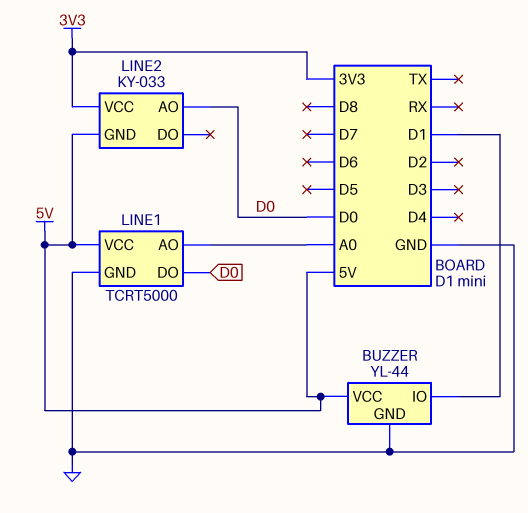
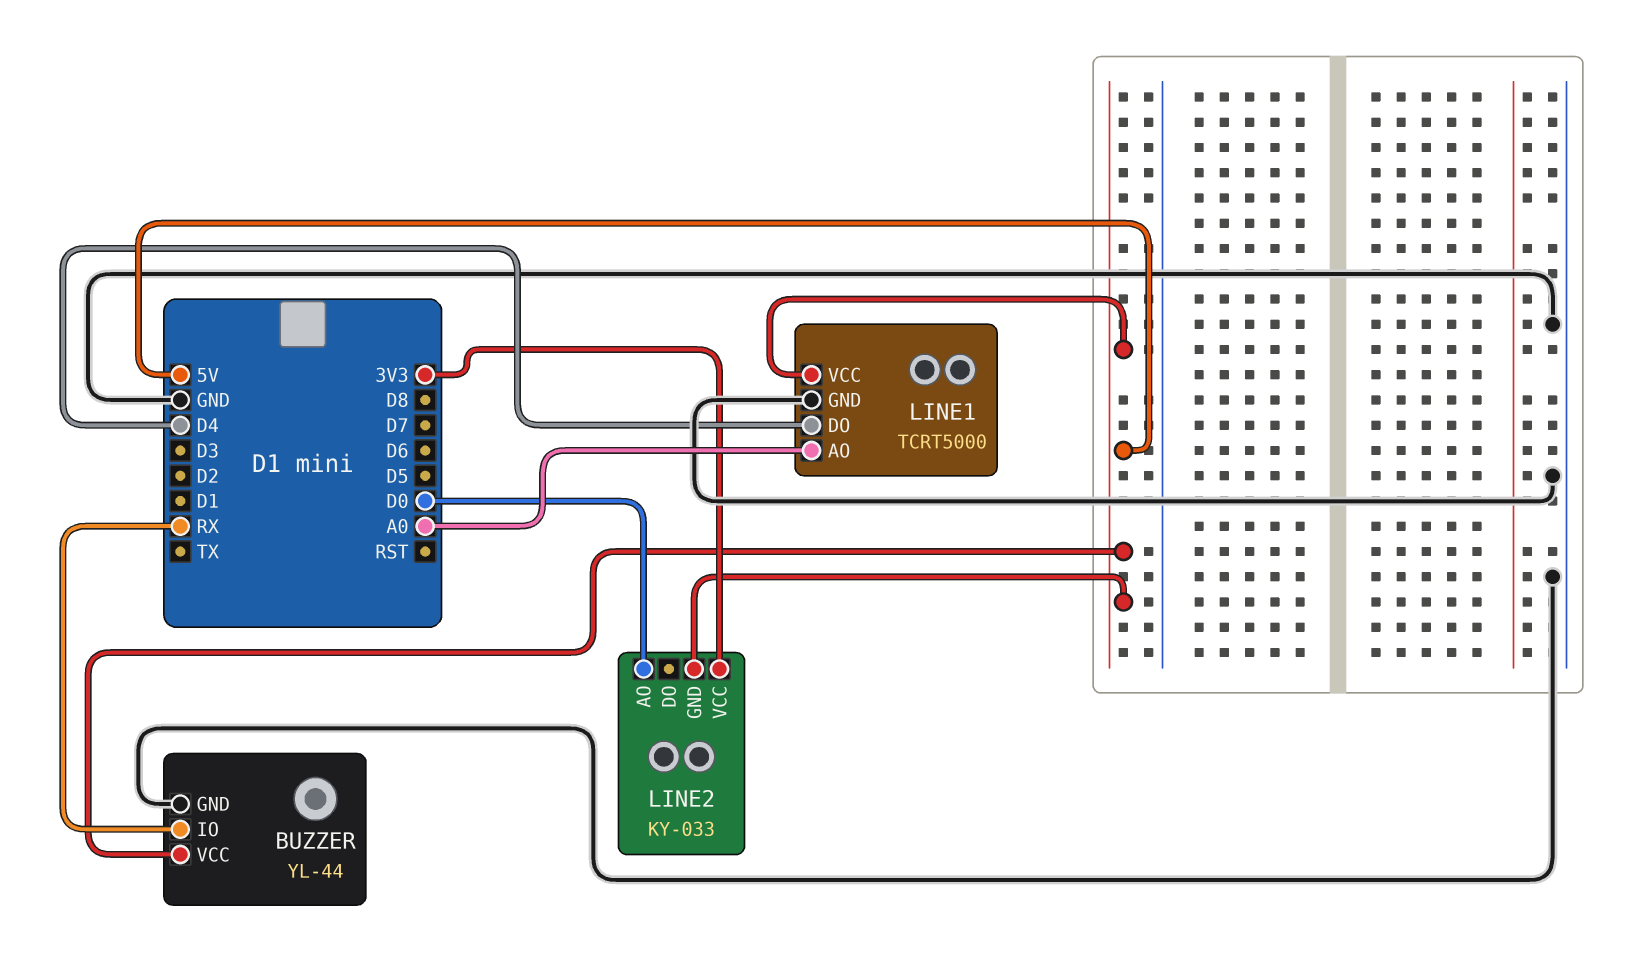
BUZZER pin IO: D1 -> RX
LINE1 pin DO: D0 -> D4

